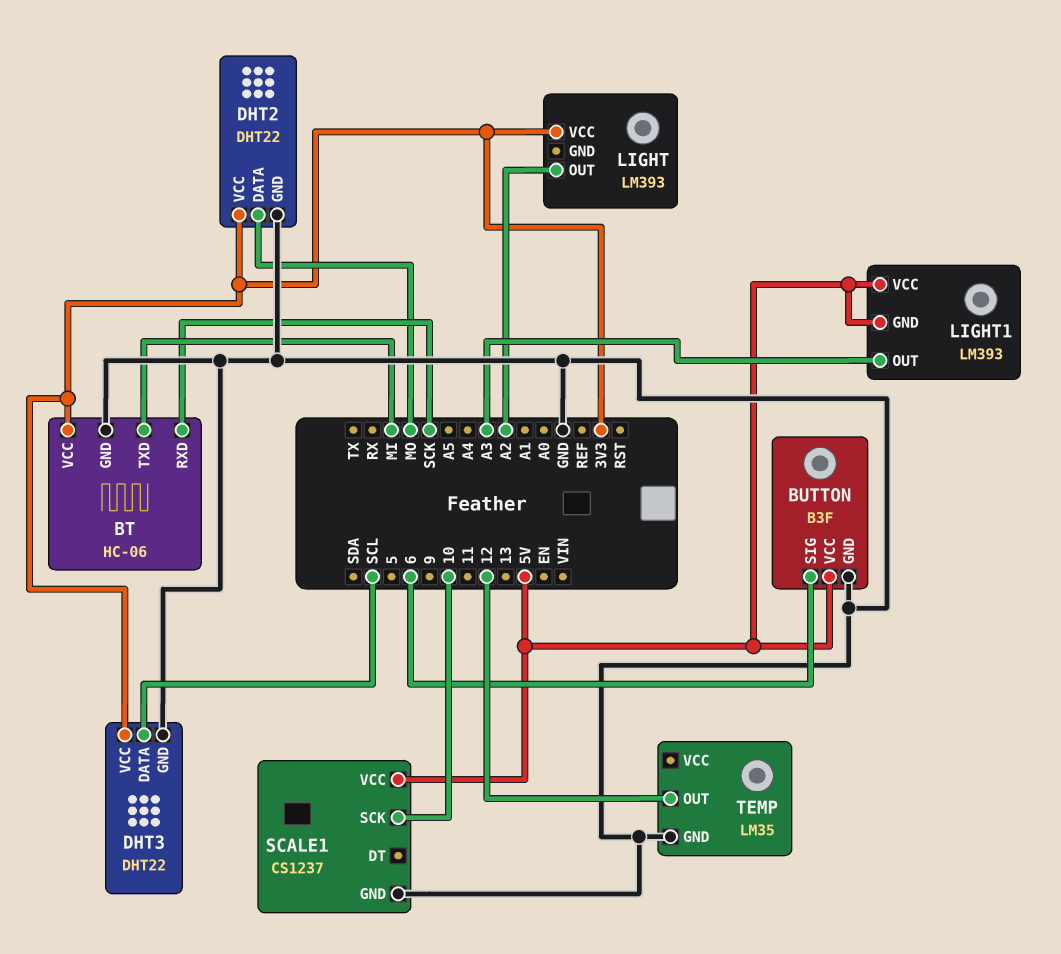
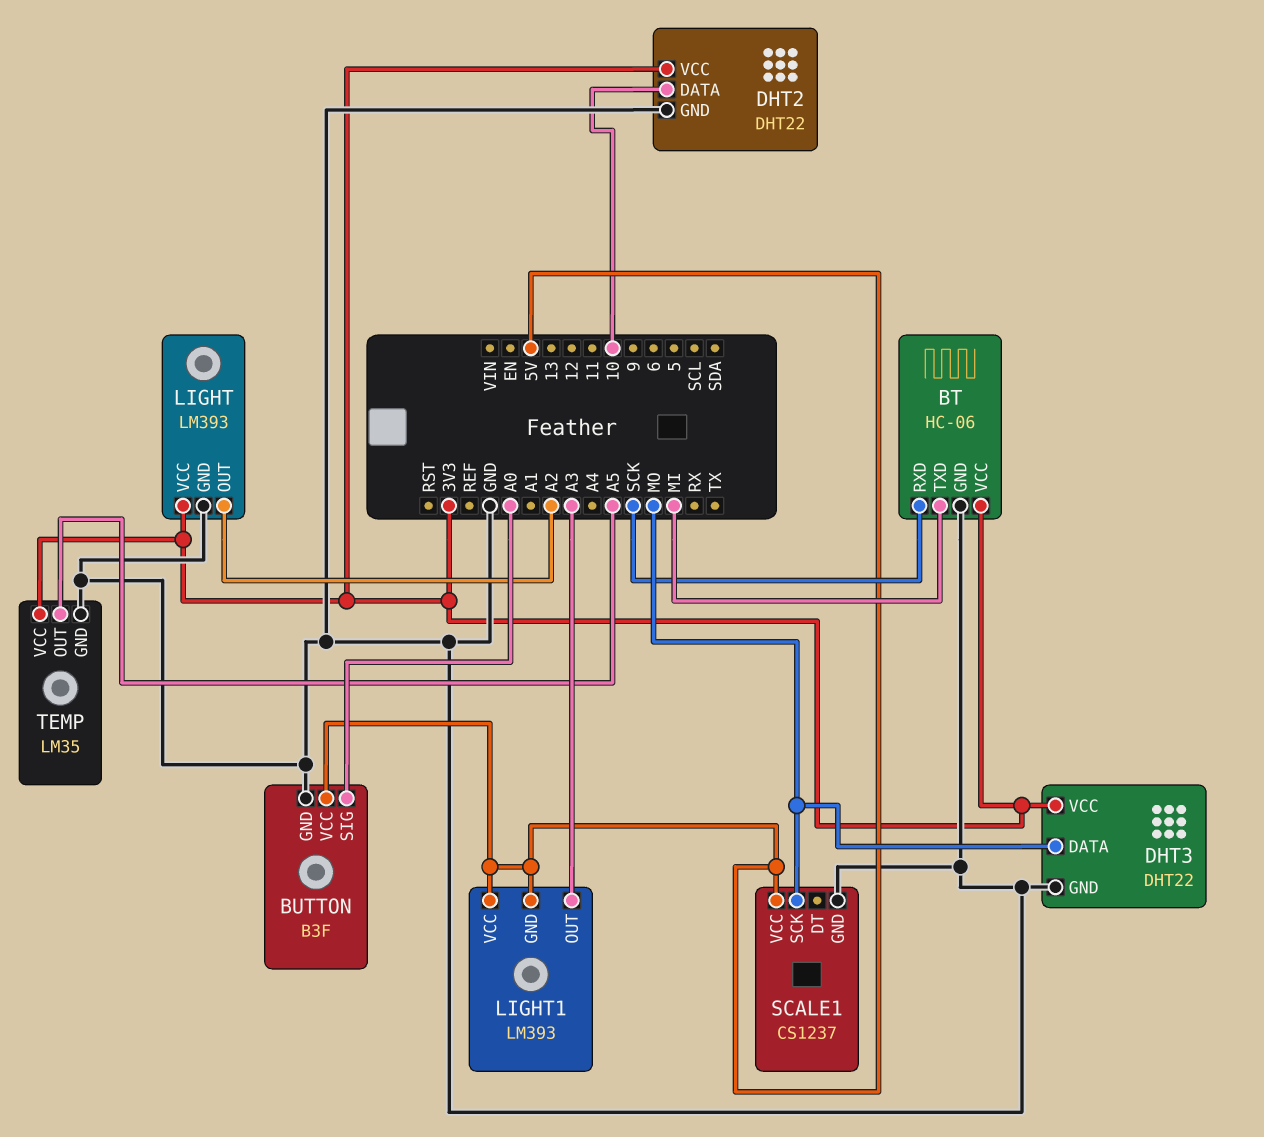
BUTTON pin SIG: 6 -> A0
DHT2 pin DATA: MO -> 10
DHT3 pin DATA: SCL -> MO
LIGHT pin GND: none -> GND
SCALE1 pin SCK: 10 -> MO
TEMP pin OUT: 12 -> A5
TEMP pin VCC: none -> 3V3

